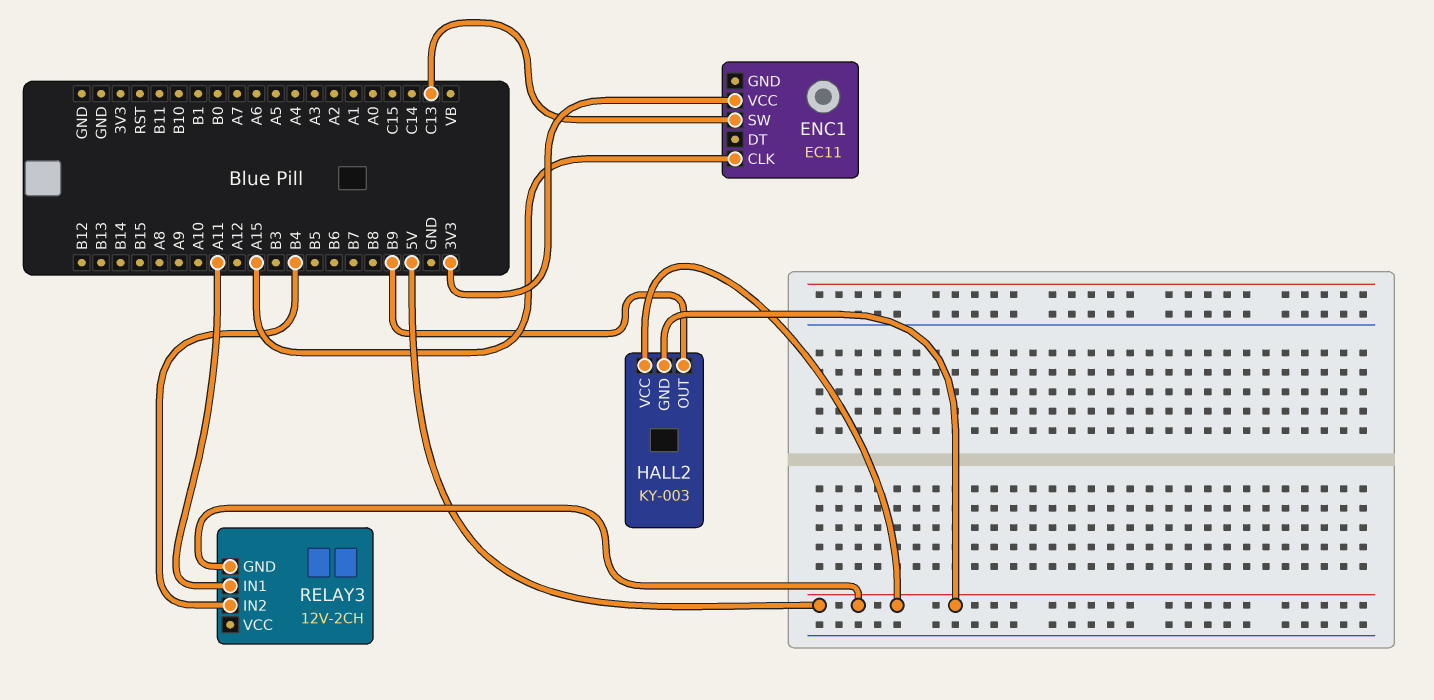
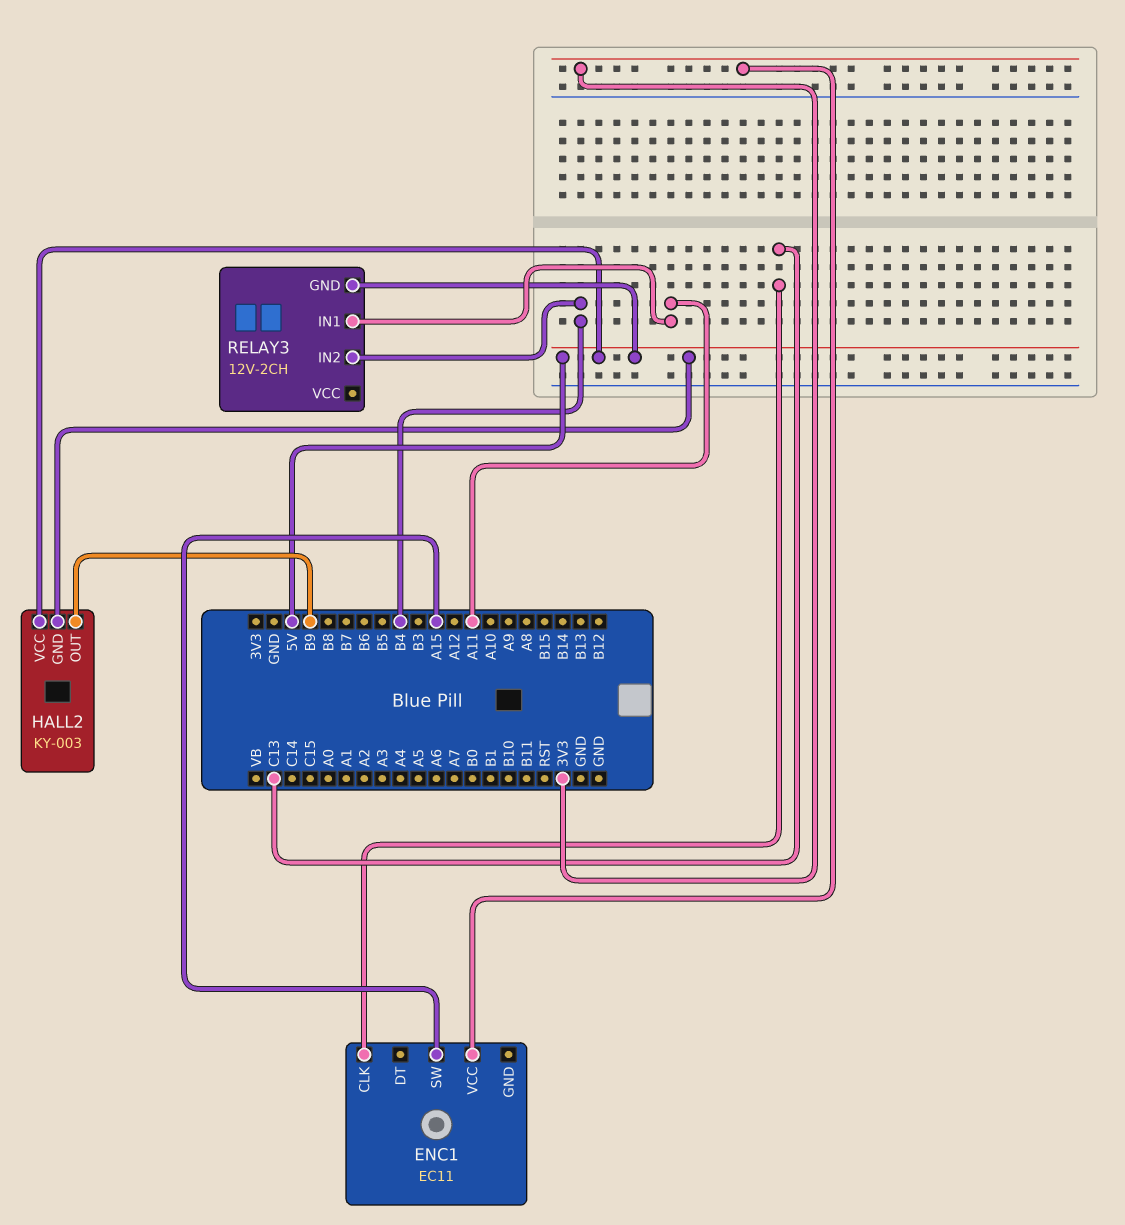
ENC1 pin CLK: A15 -> C13
ENC1 pin SW: C13 -> A15

